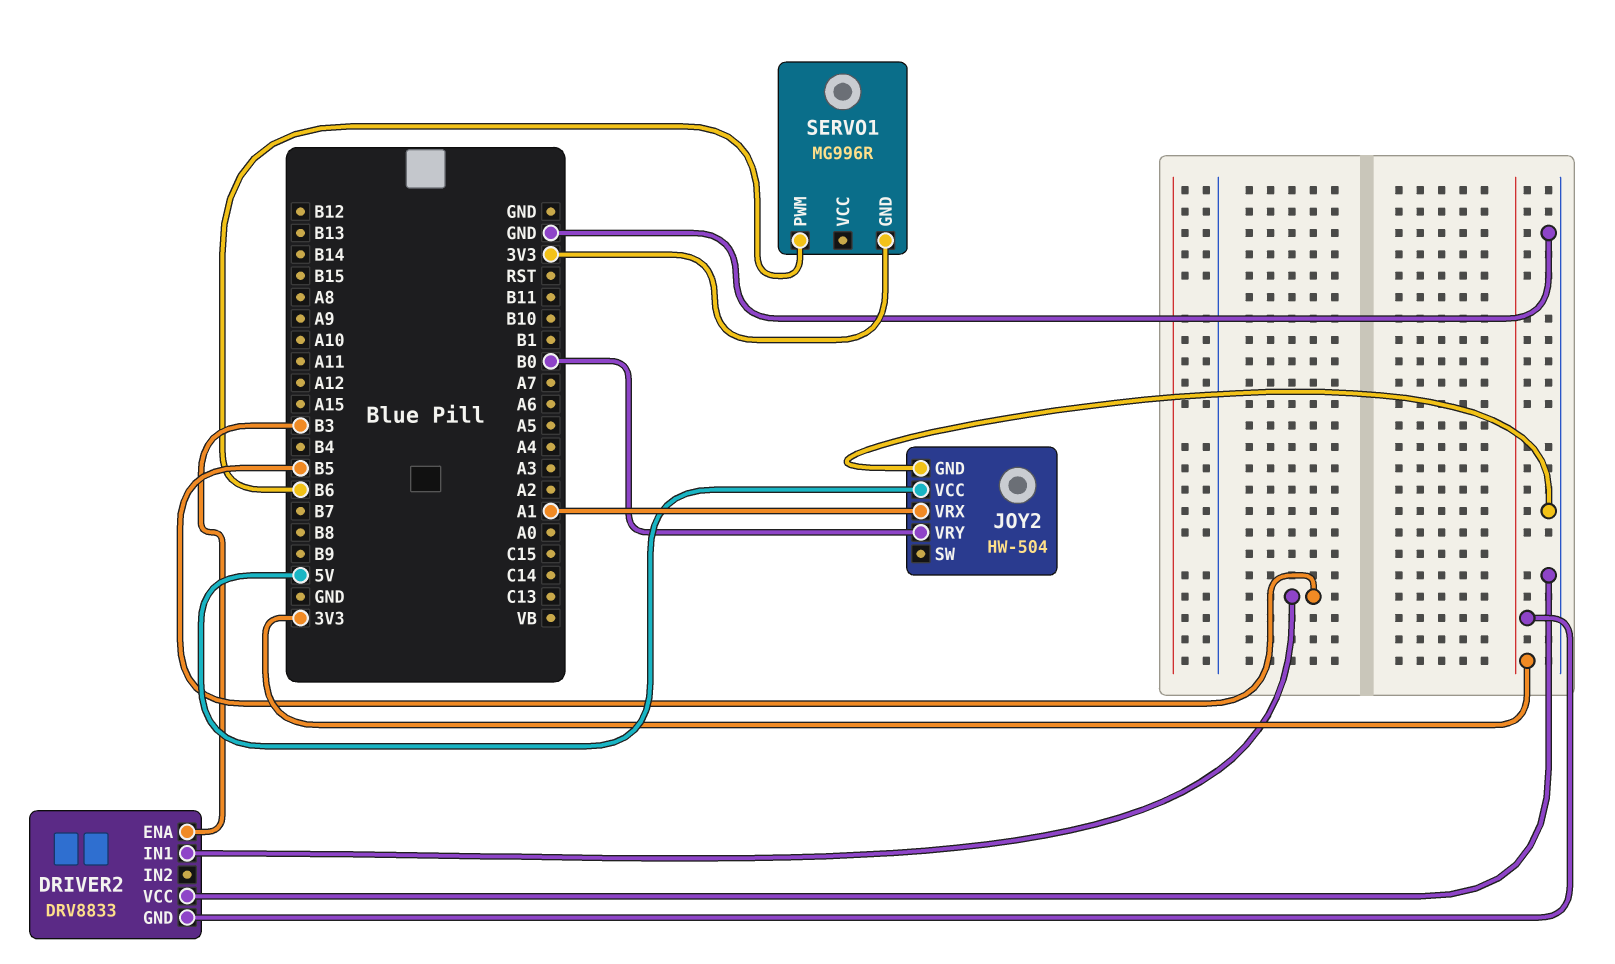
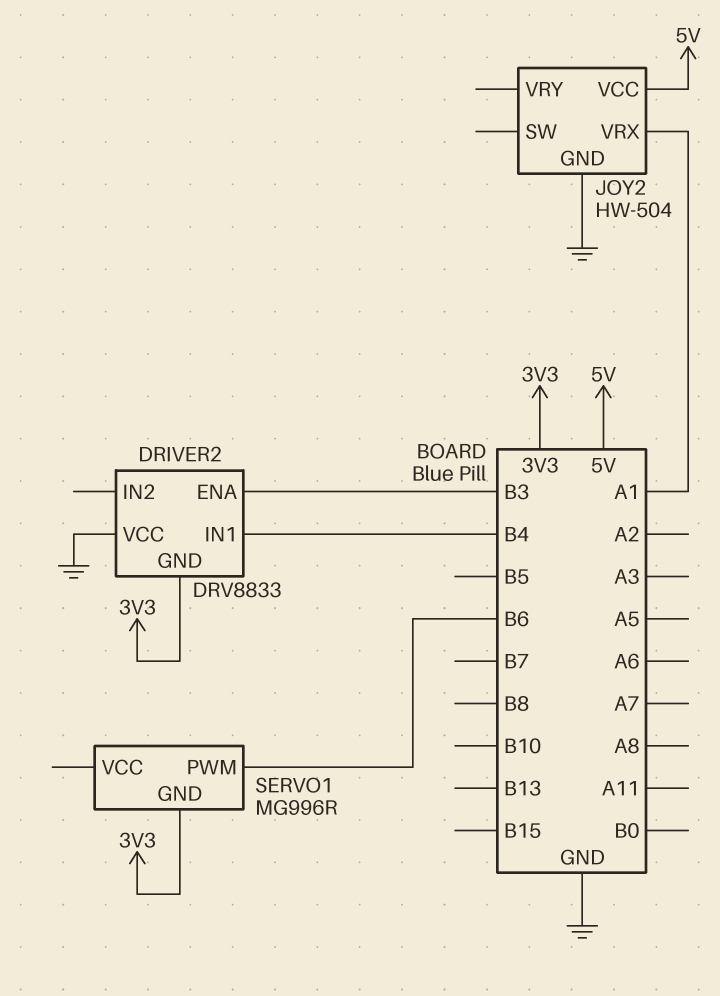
DRIVER2 pin IN1: B5 -> B4
JOY2 pin VRY: B0 -> none

